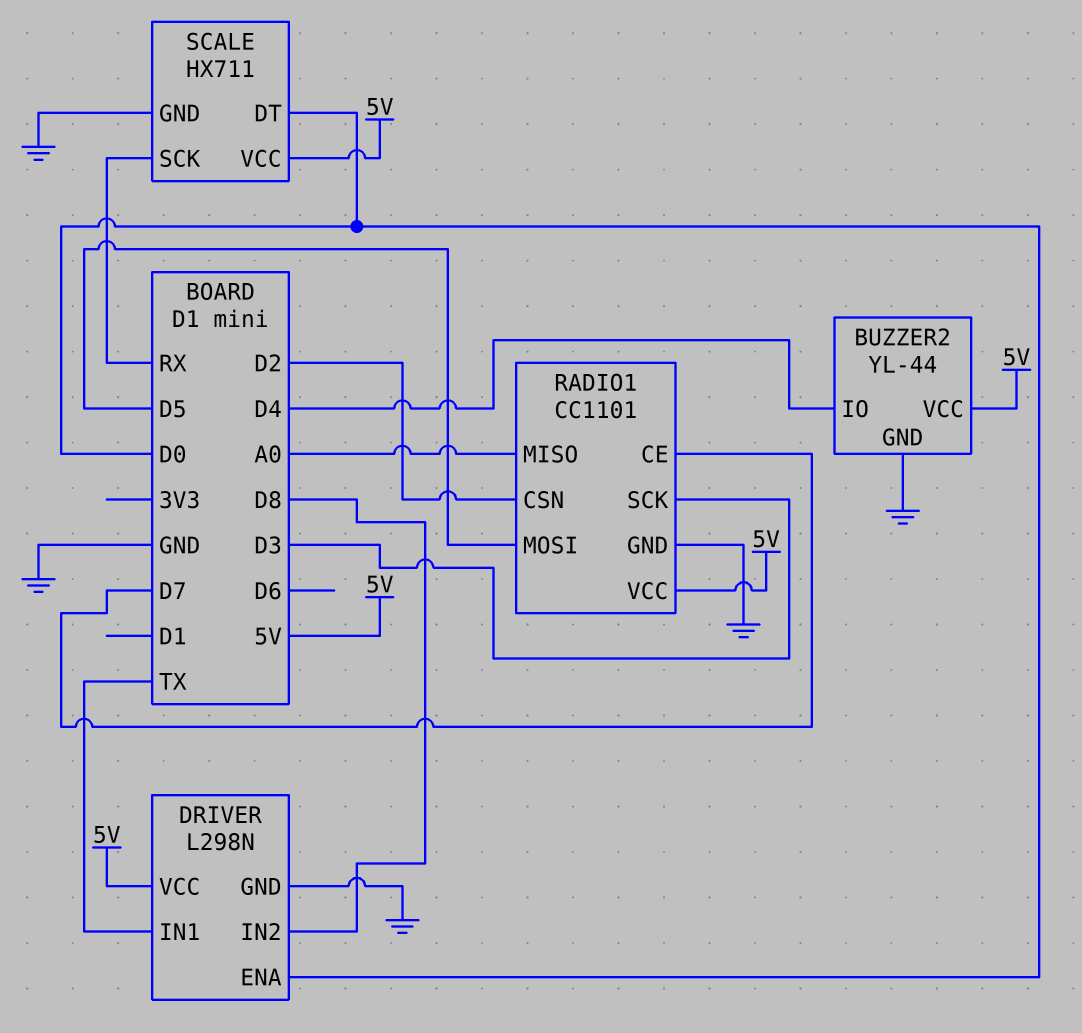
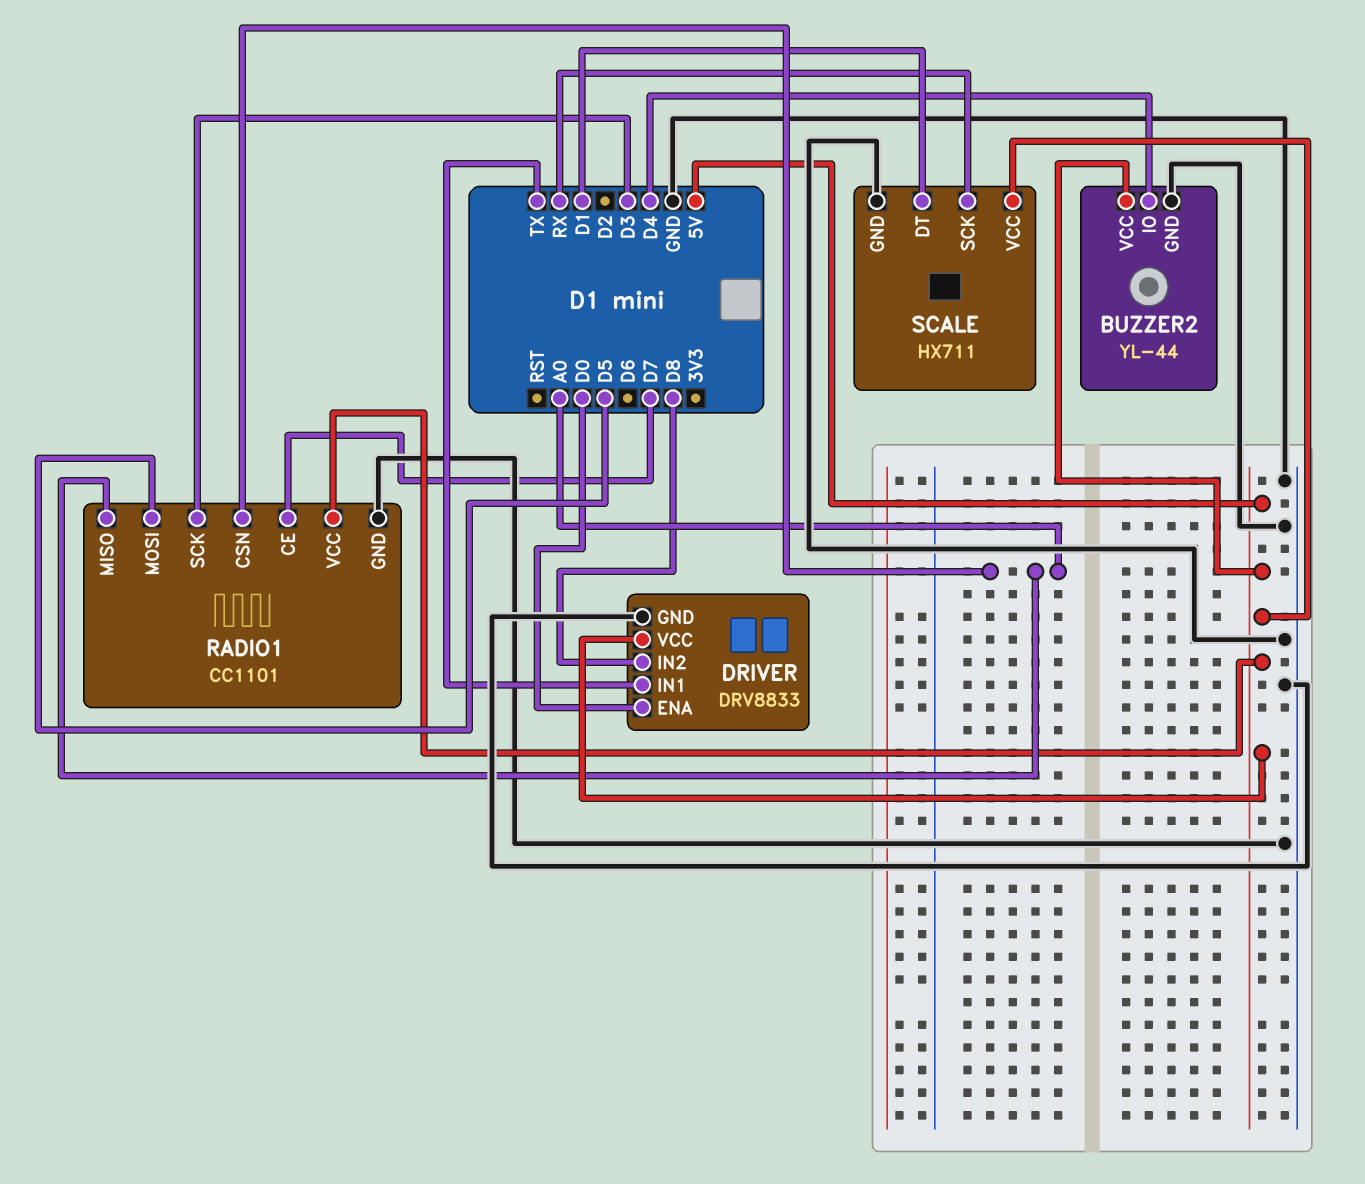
DRIVER: L298N -> DRV8833
RADIO1 pin CSN: D2 -> A0
SCALE pin DT: D0 -> D1

